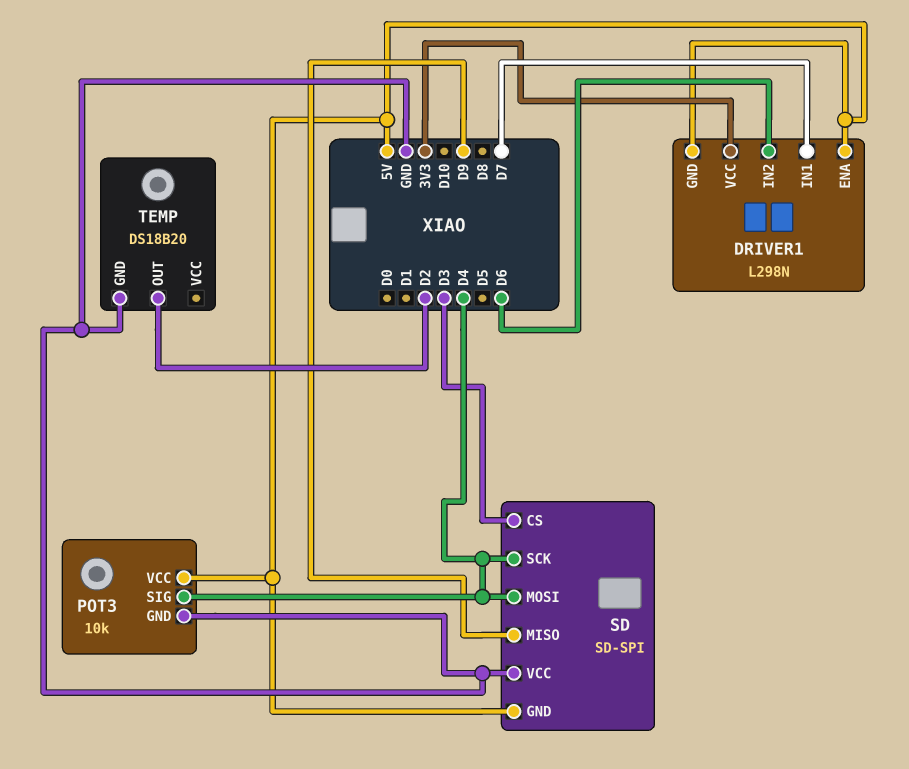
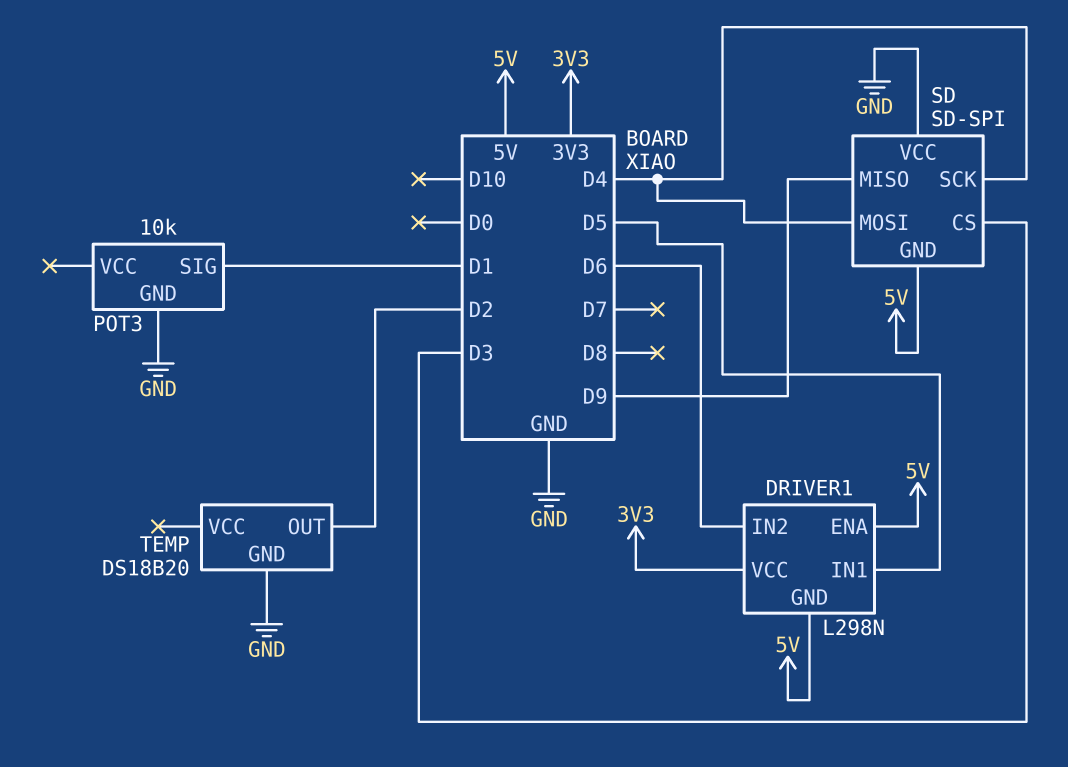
DRIVER1 pin IN1: D7 -> D5
POT3 pin SIG: D4 -> D1
POT3 pin VCC: 5V -> none

